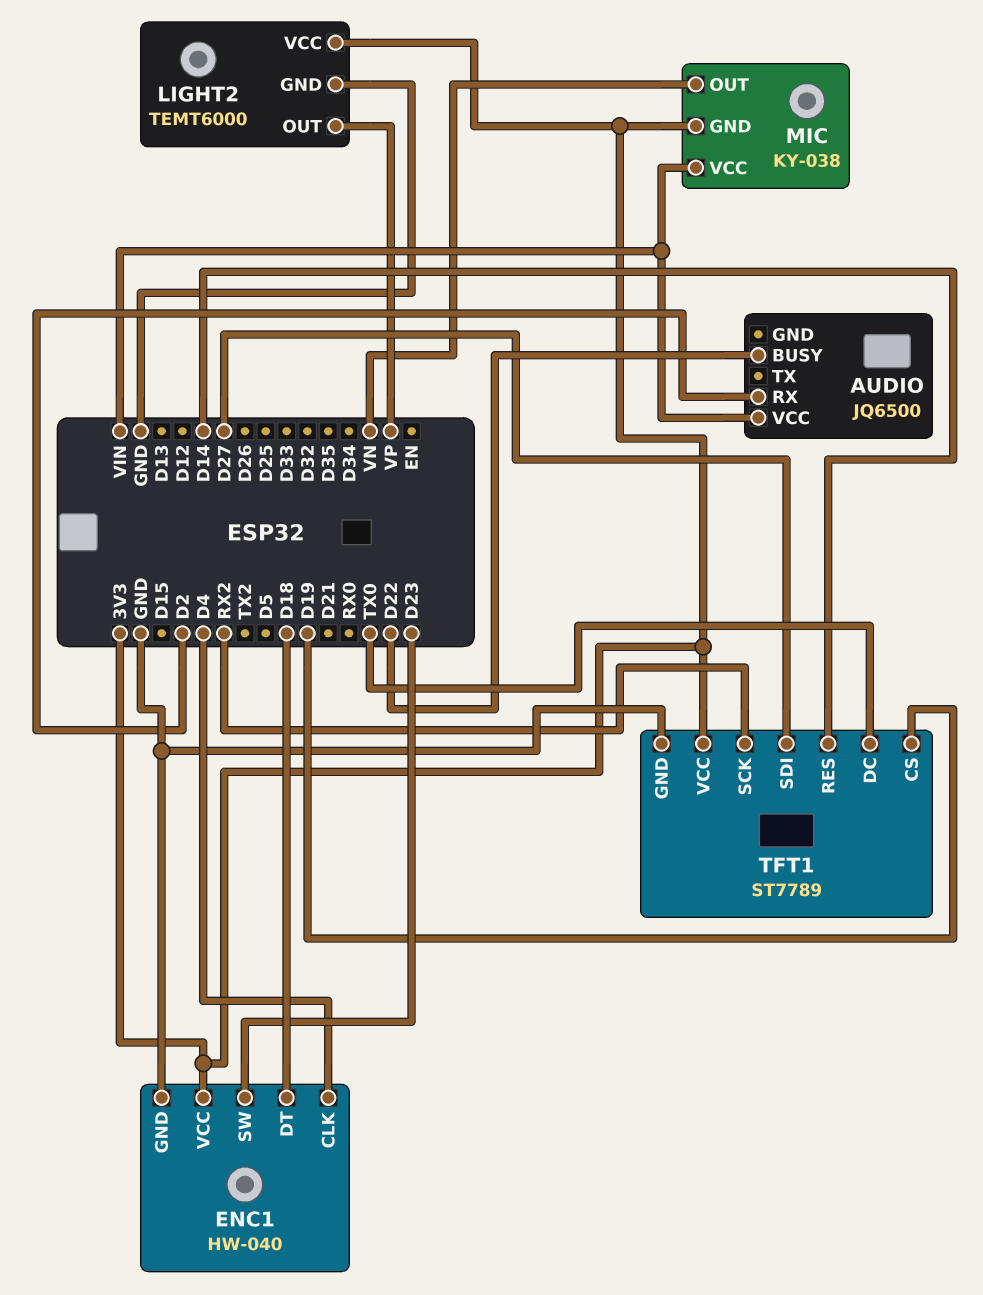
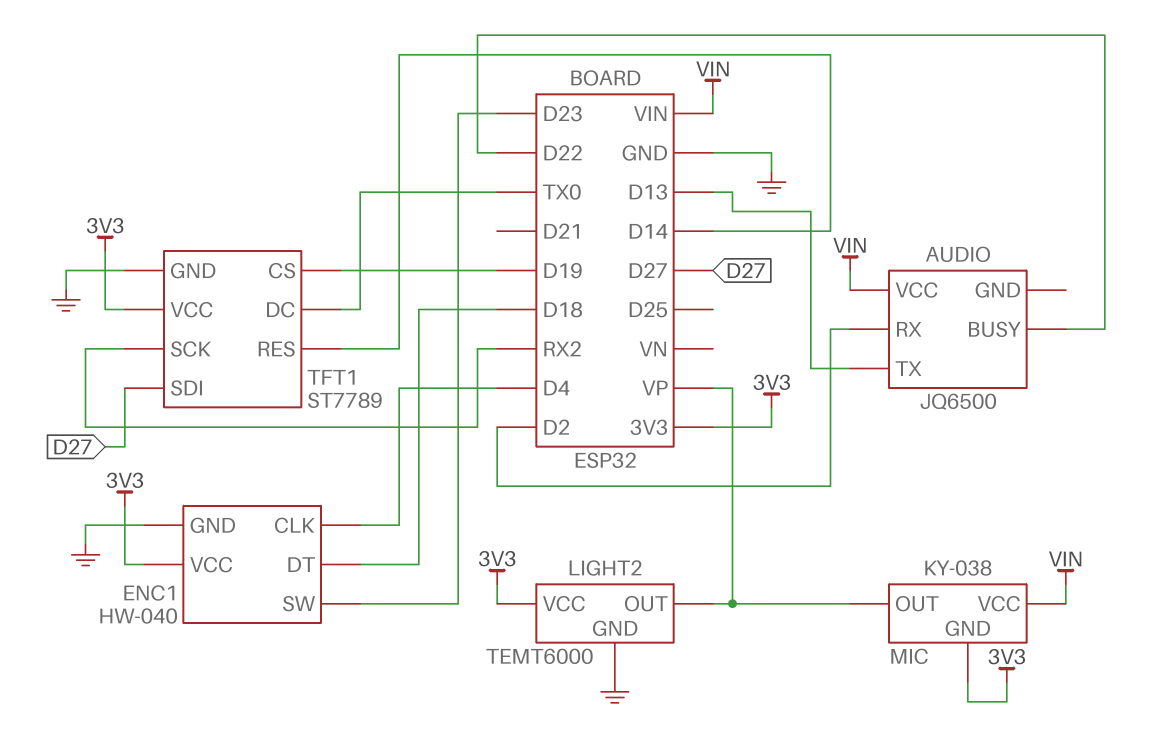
AUDIO pin TX: none -> D13
MIC pin OUT: VN -> VP

